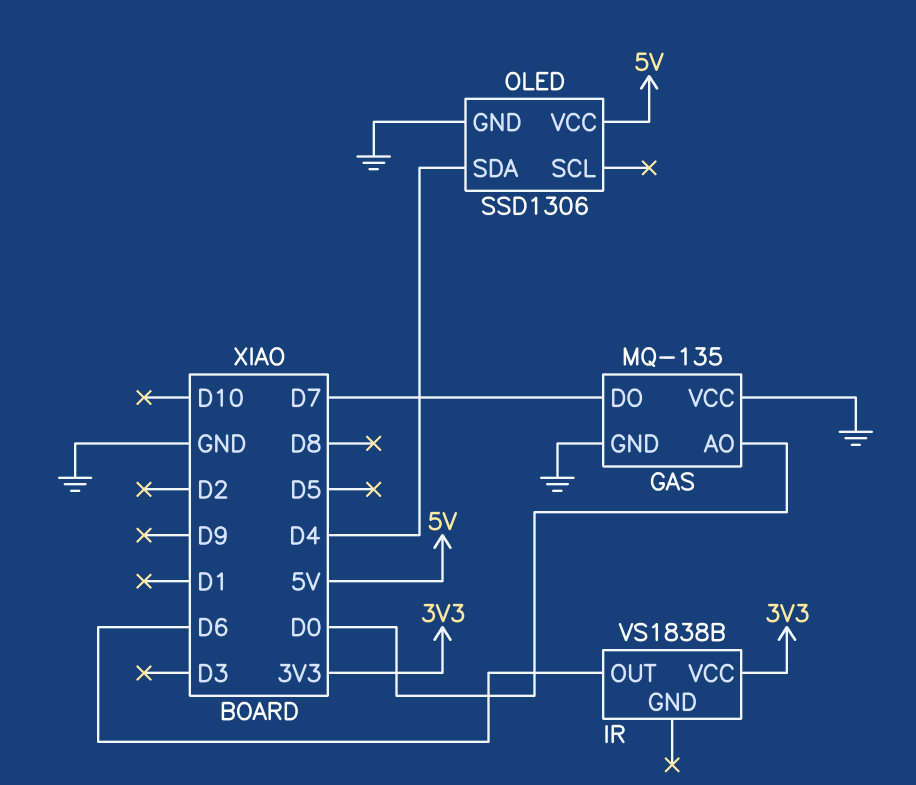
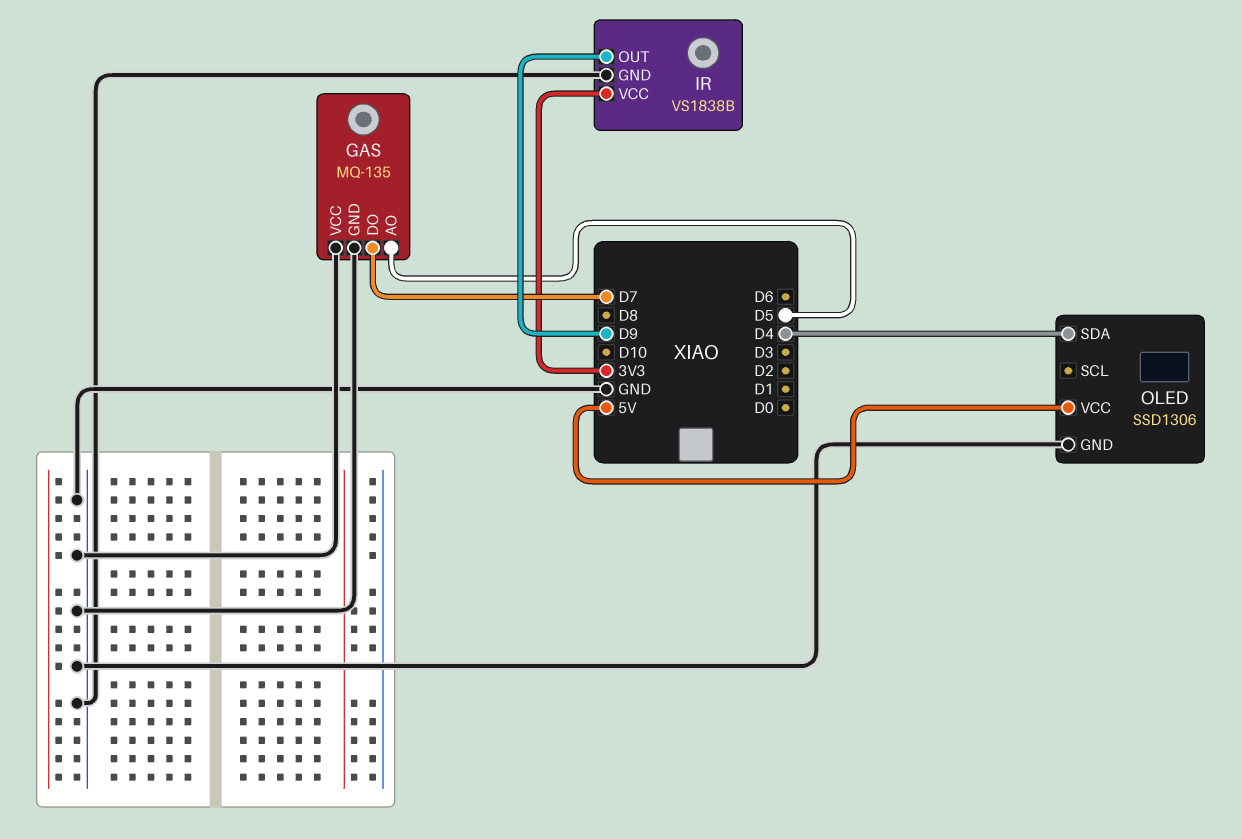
GAS pin AO: D0 -> D5
IR pin GND: none -> GND
IR pin OUT: D6 -> D9

